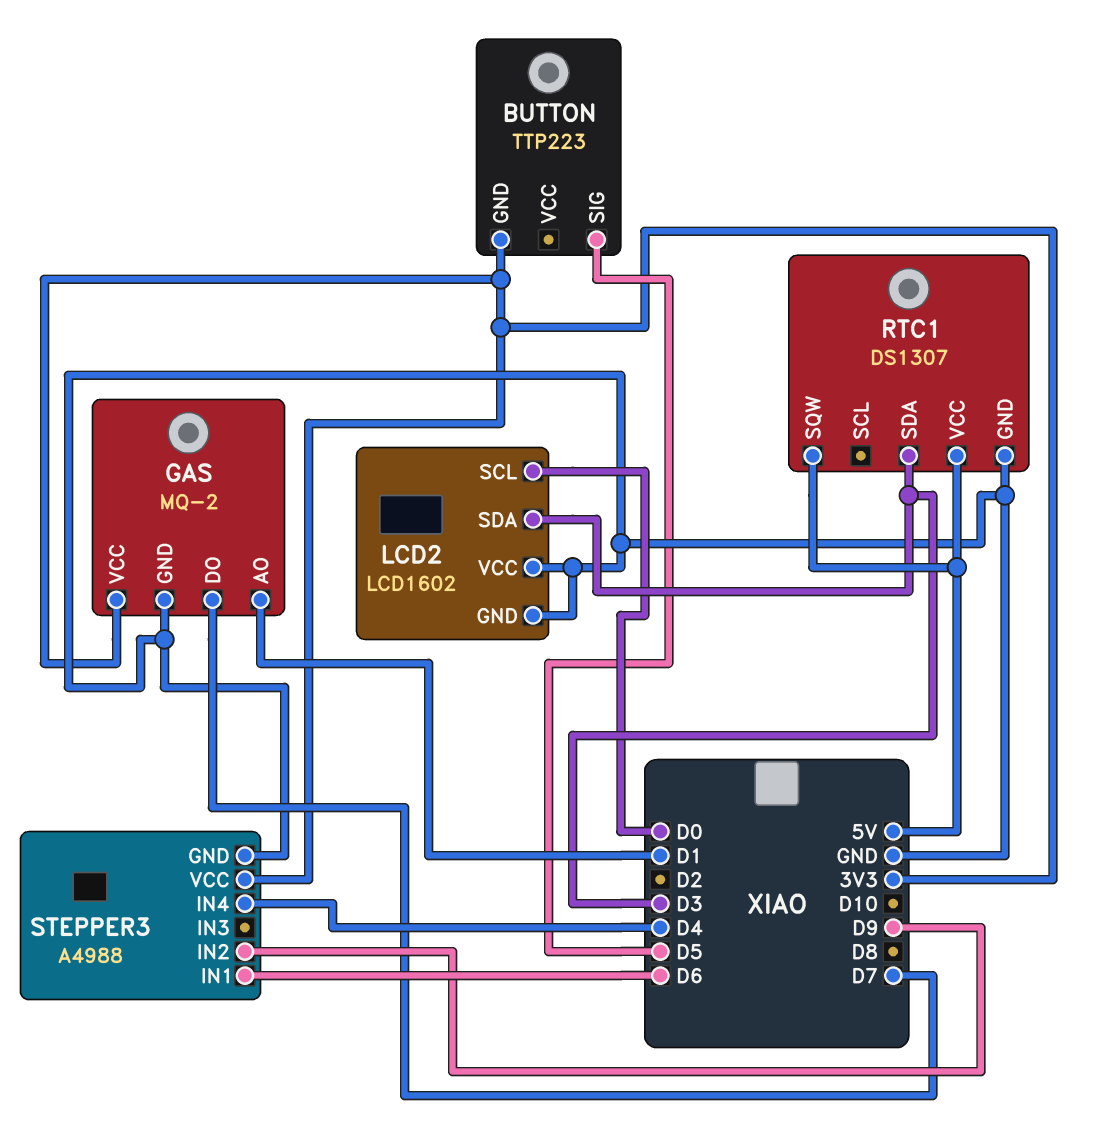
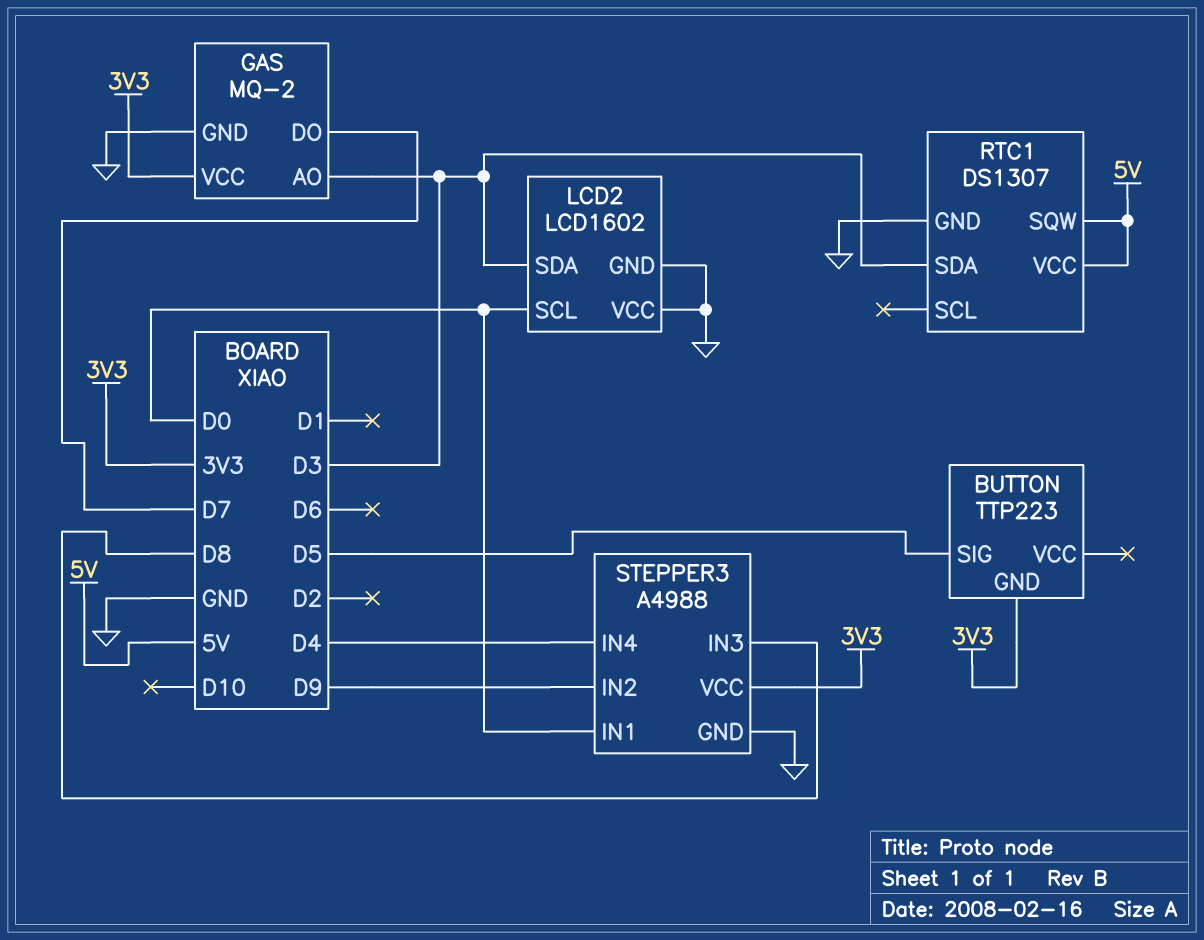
GAS pin AO: D1 -> D3
STEPPER3 pin IN1: D6 -> D0
STEPPER3 pin IN3: none -> D8

